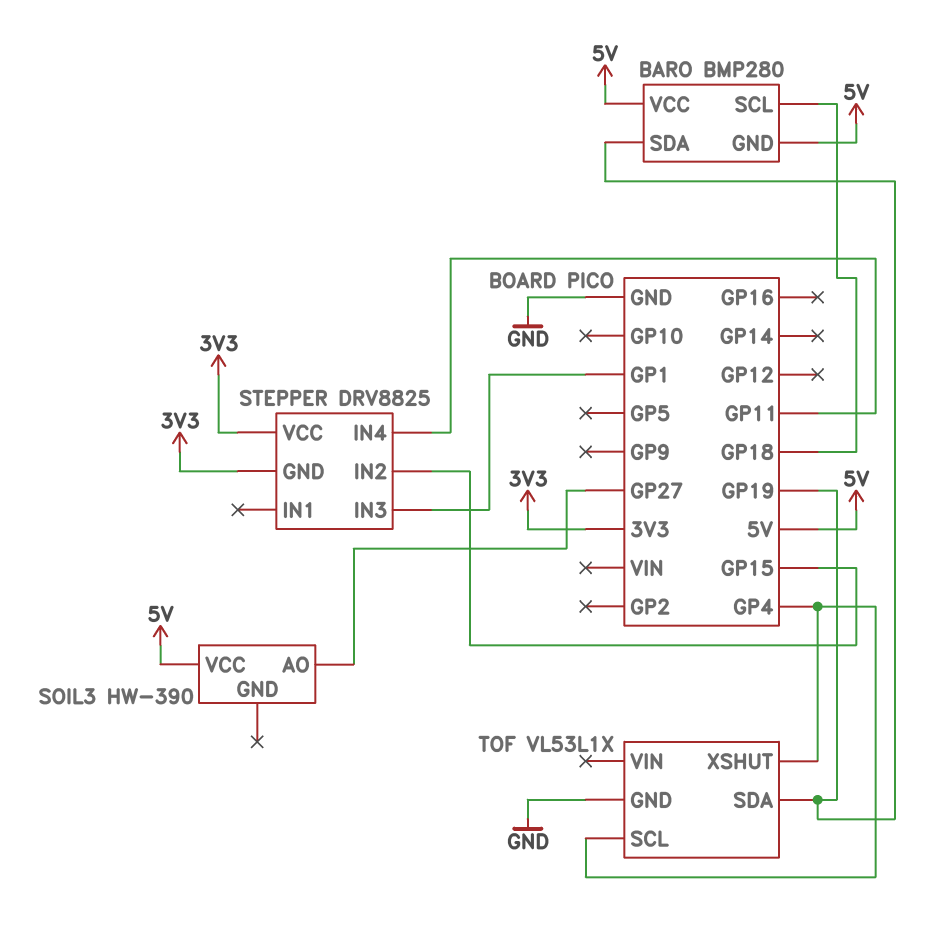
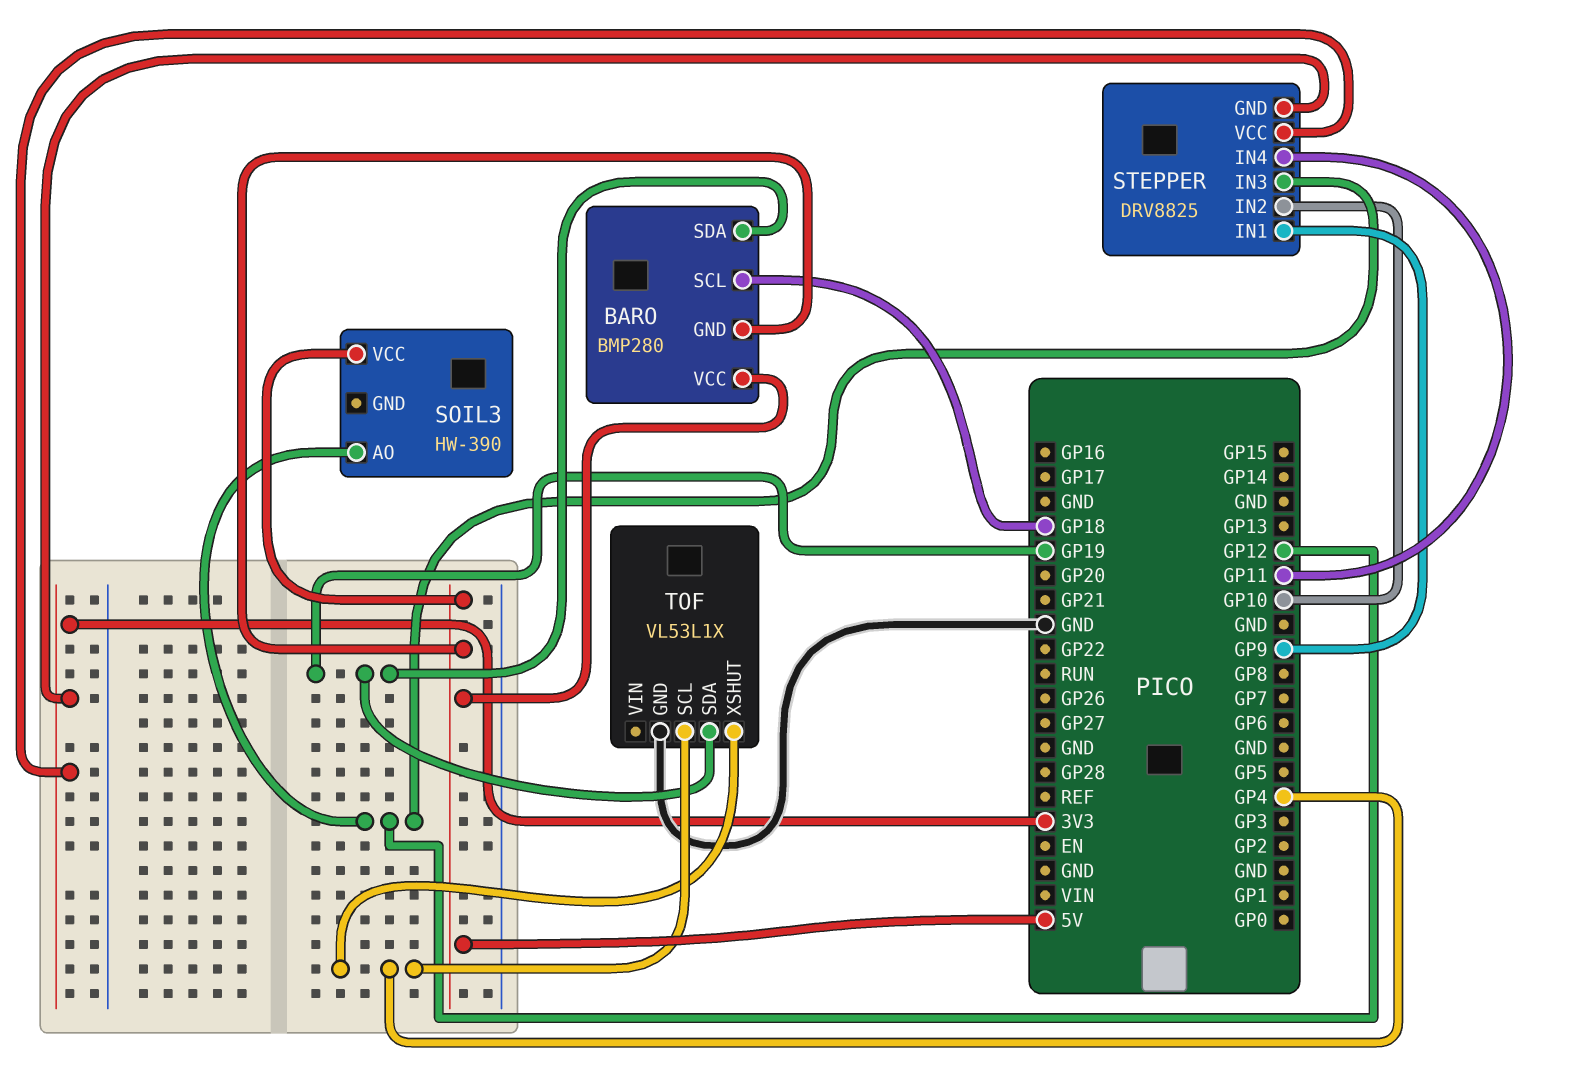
SOIL3 pin AO: GP27 -> GP12
STEPPER pin IN1: none -> GP9
STEPPER pin IN2: GP15 -> GP10
STEPPER pin IN3: GP1 -> GP12

